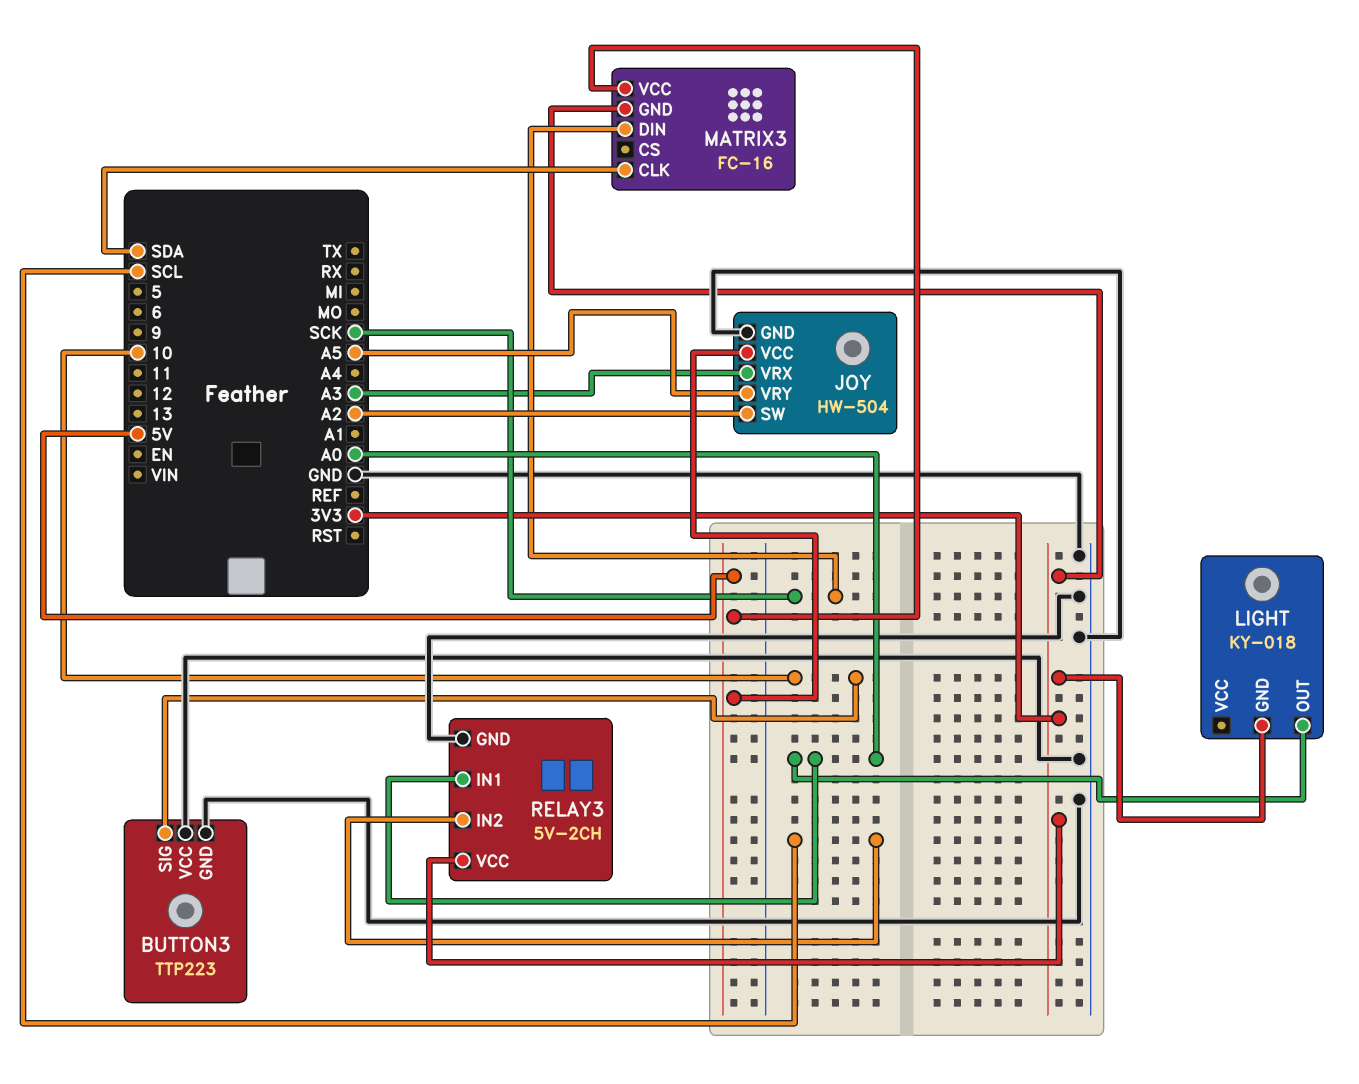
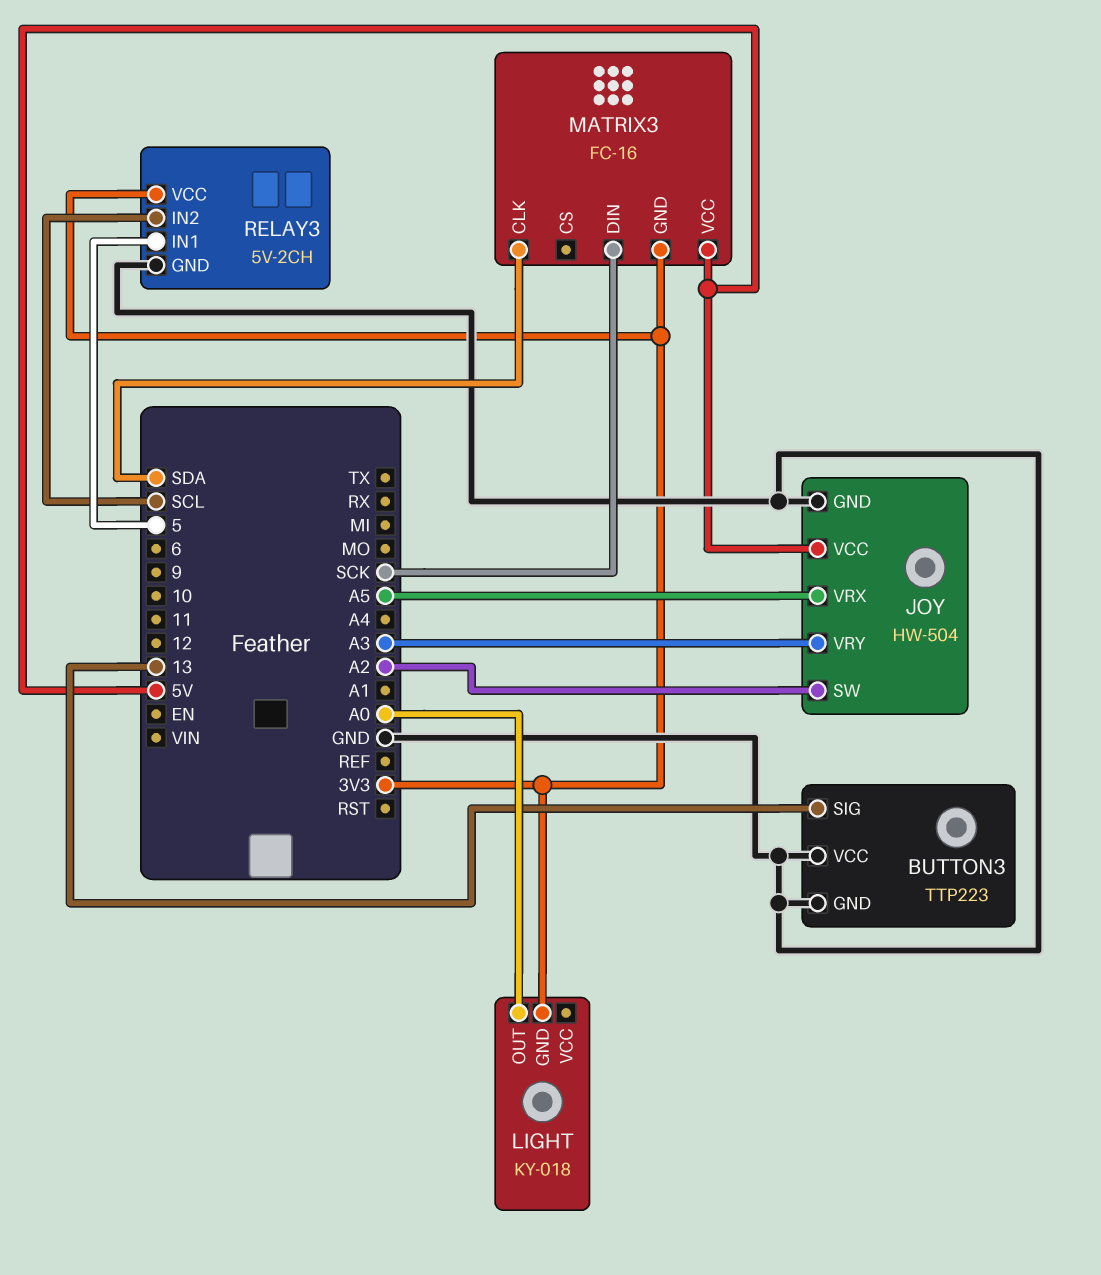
BUTTON3 pin SIG: 10 -> 13
JOY pin VRX: A3 -> A5
JOY pin VRY: A5 -> A3
RELAY3 pin IN1: A0 -> 5

